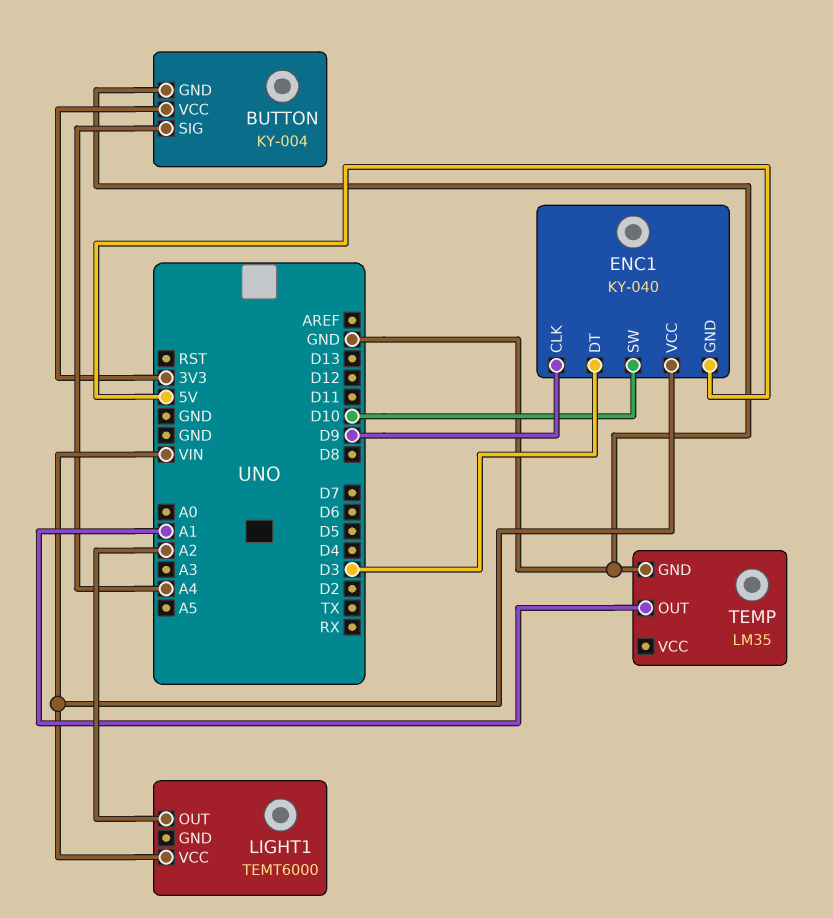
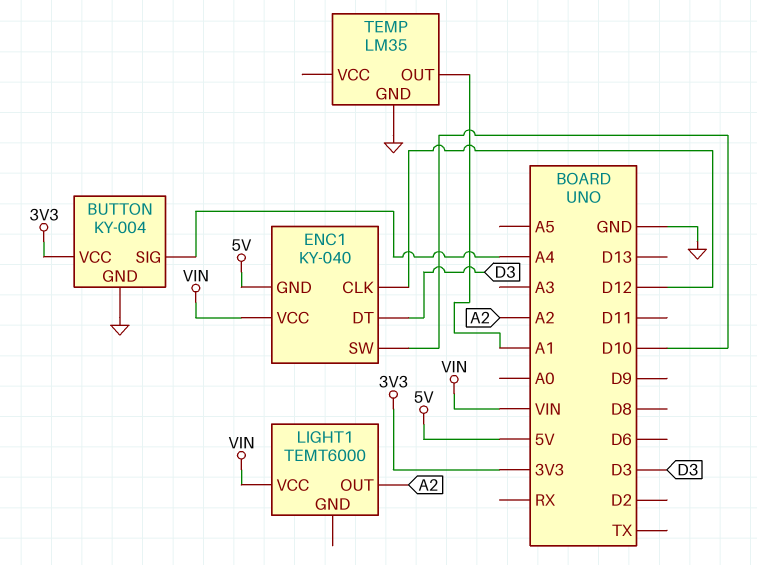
ENC1 pin CLK: D9 -> D12

